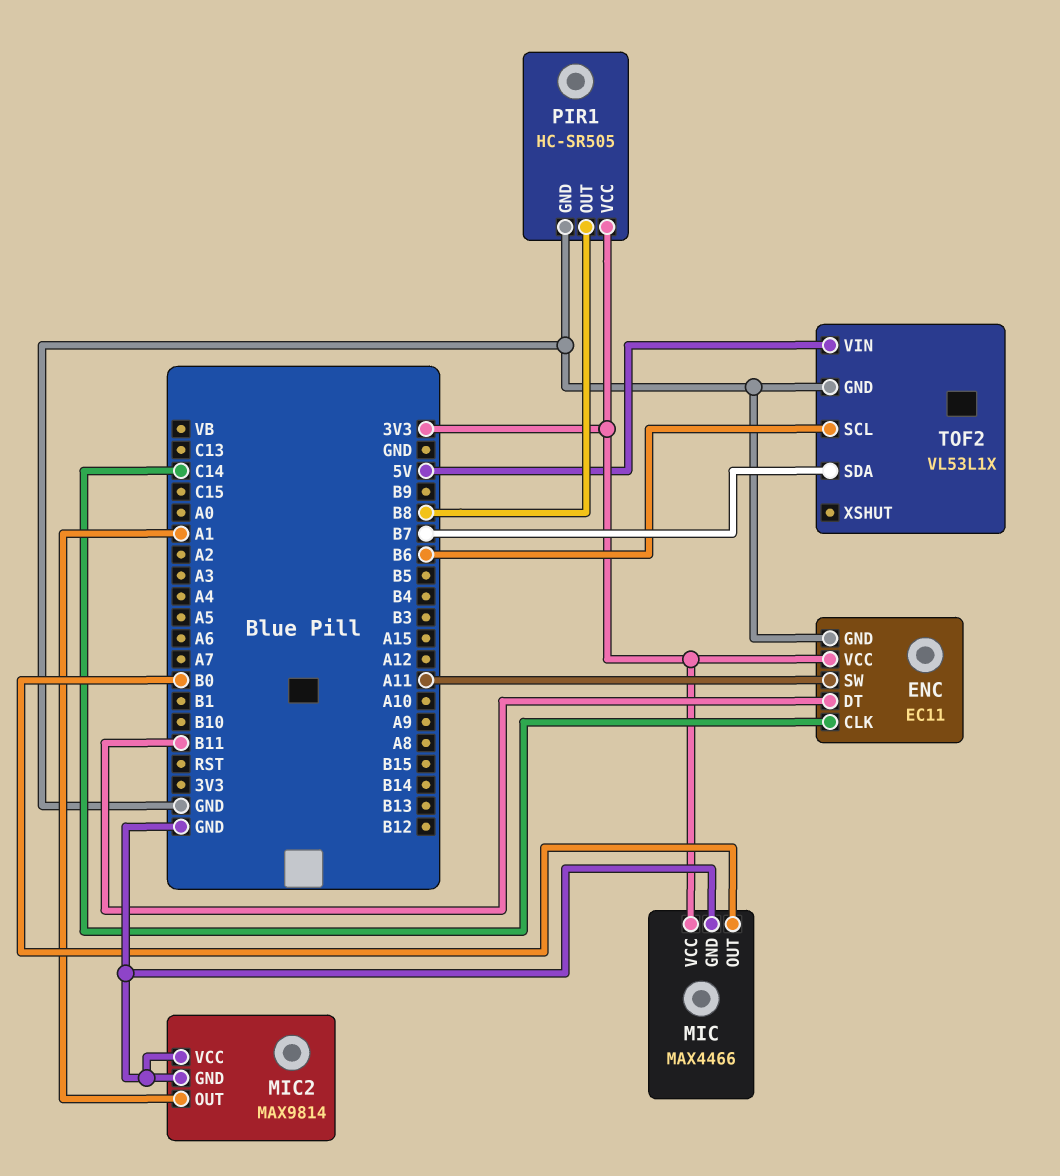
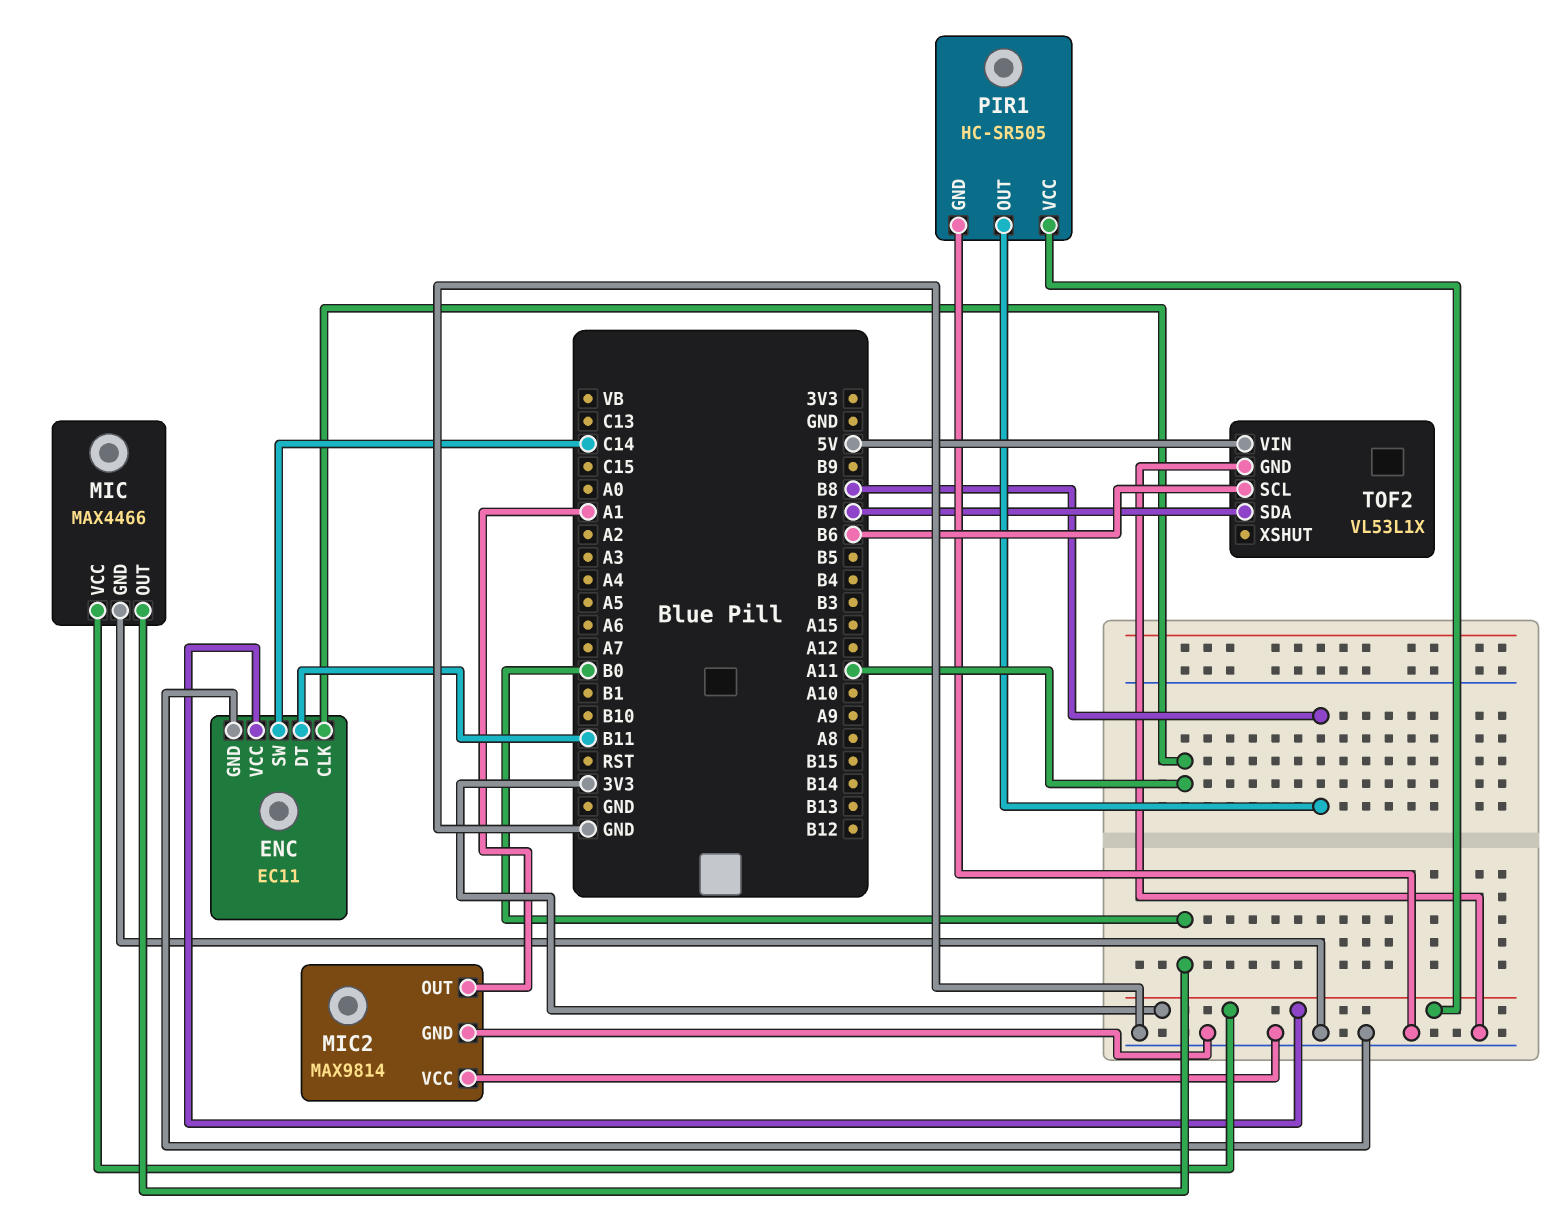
ENC pin CLK: C14 -> A11
ENC pin SW: A11 -> C14

